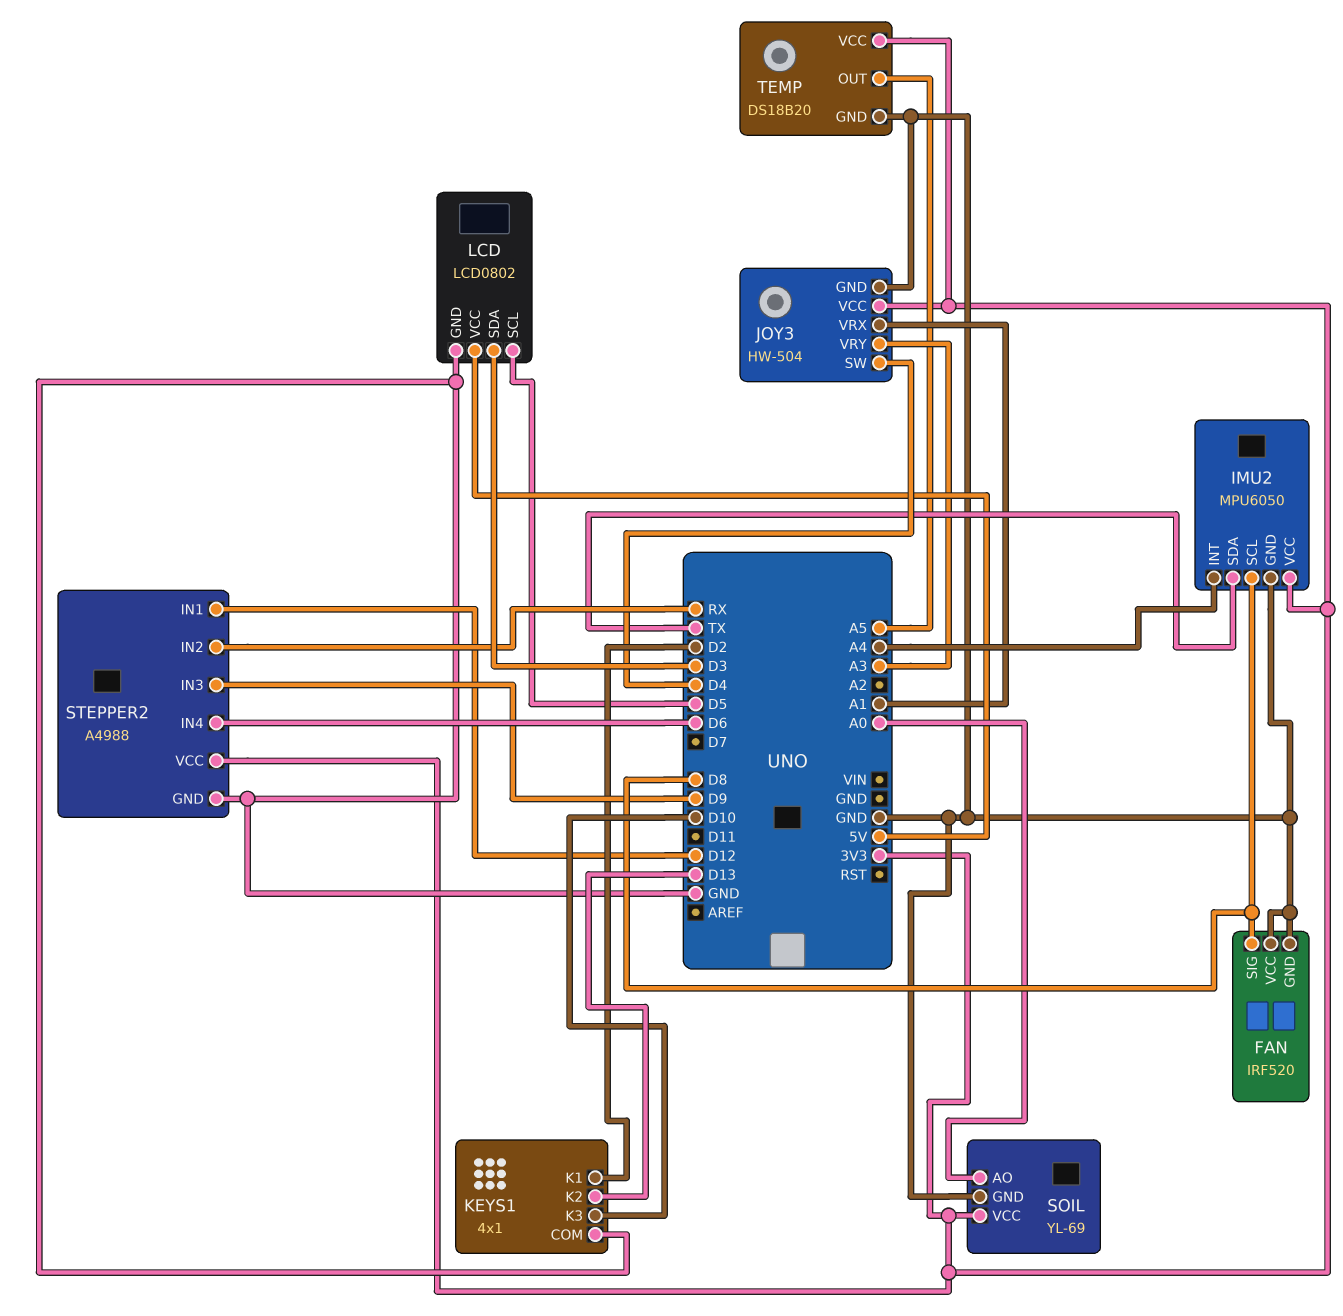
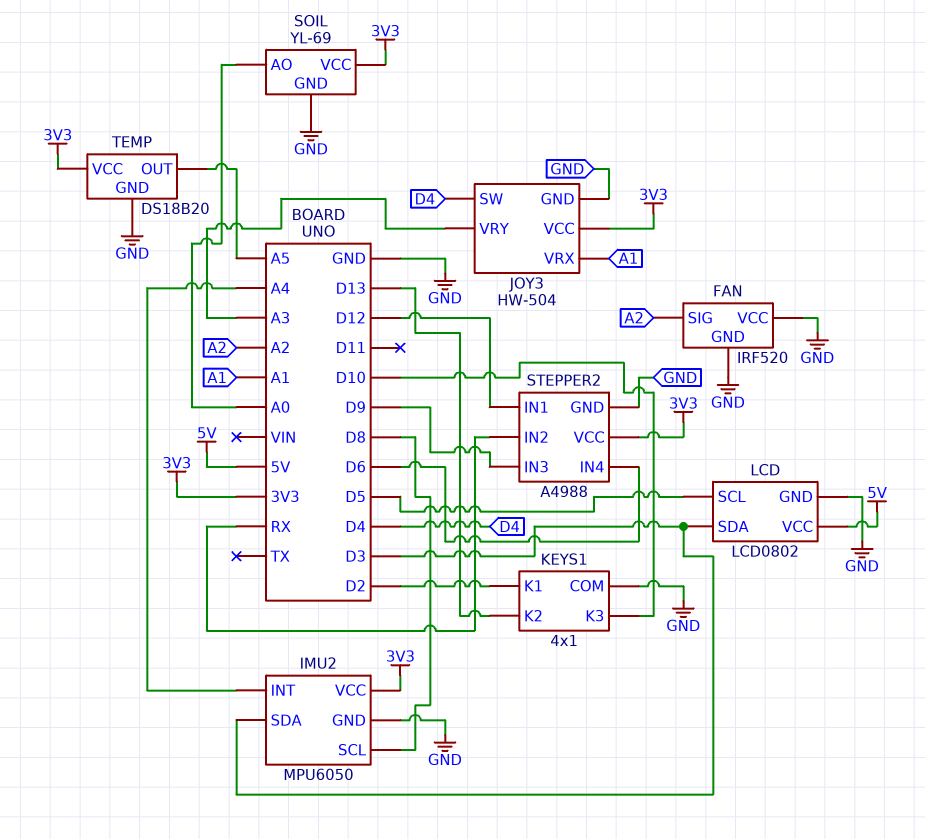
FAN pin SIG: D8 -> A2
IMU2 pin SDA: TX -> D3

